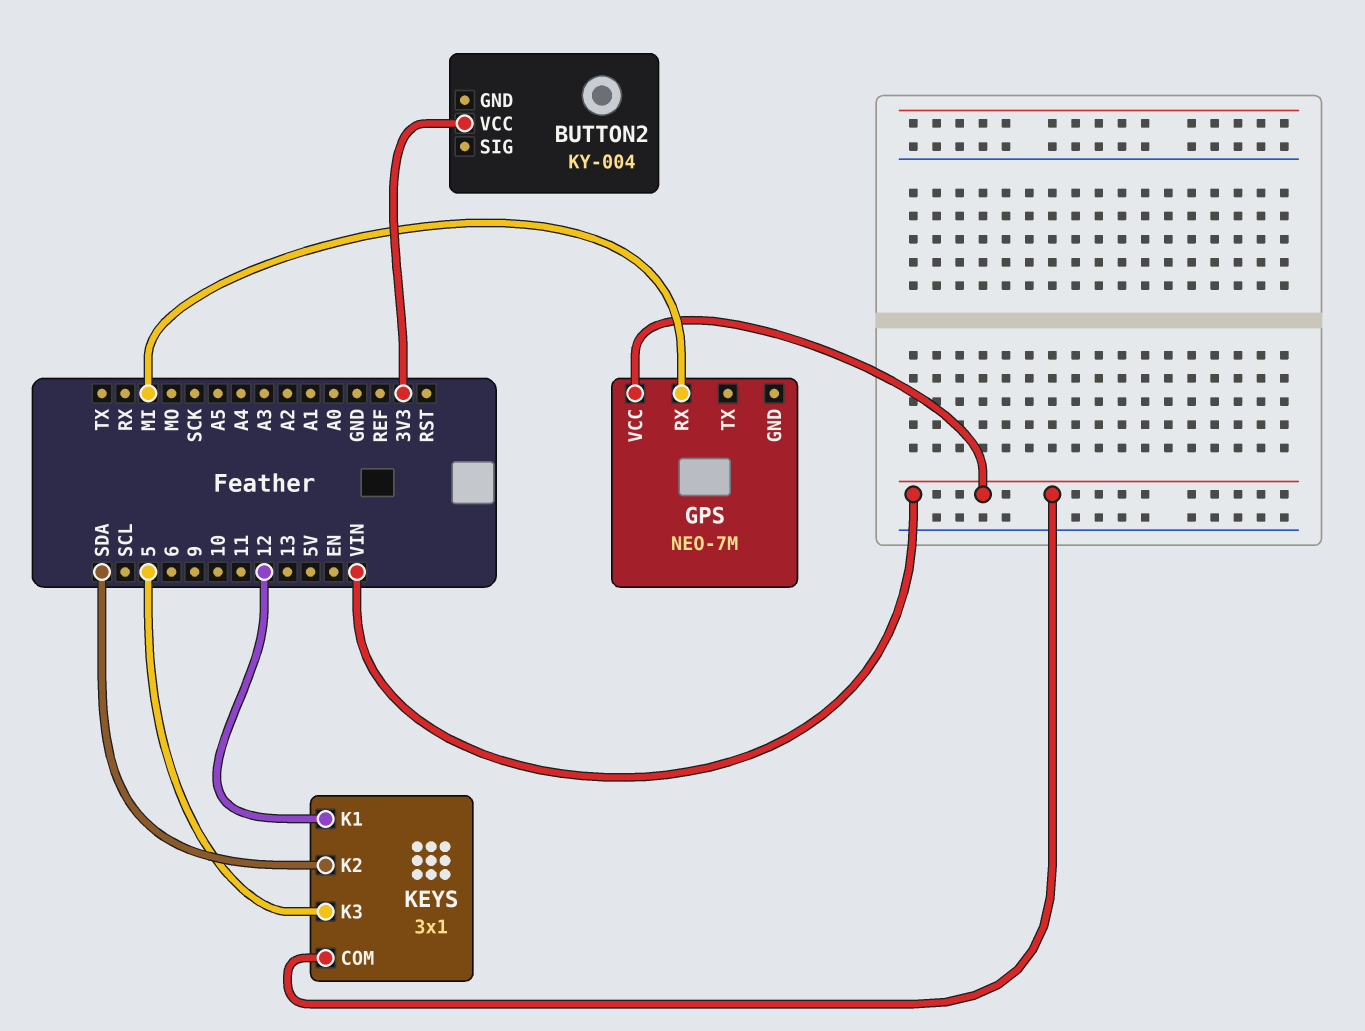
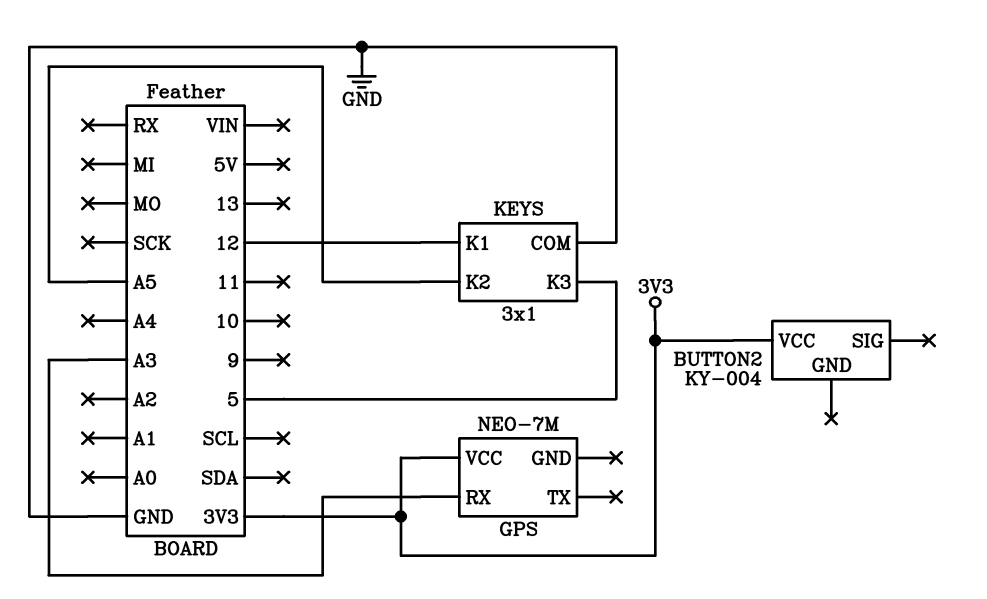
GPS pin RX: MI -> A3
GPS pin VCC: VIN -> 3V3
KEYS pin COM: VIN -> GND
KEYS pin K2: SDA -> A5

